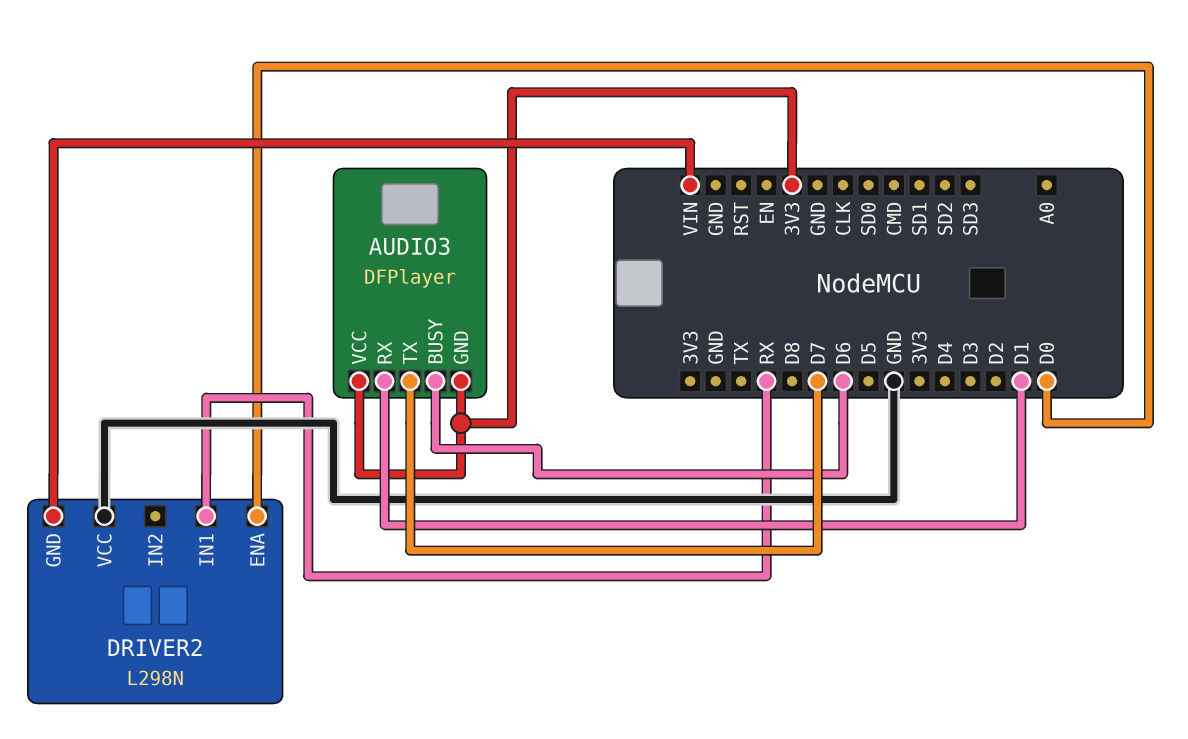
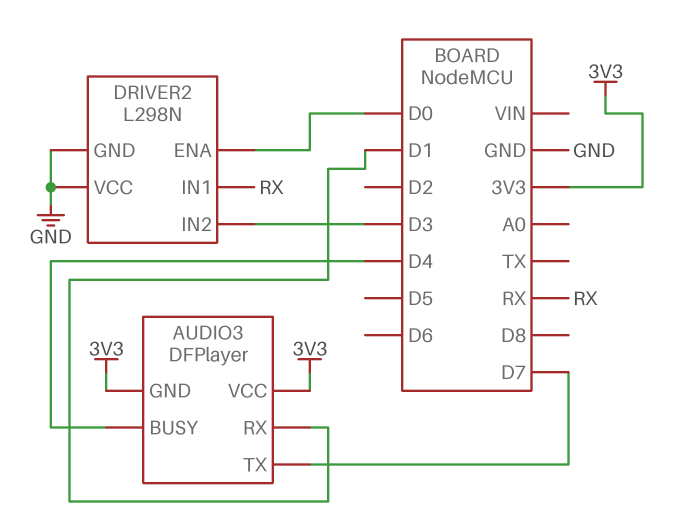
AUDIO3 pin BUSY: D6 -> D4
DRIVER2 pin GND: VIN -> GND
DRIVER2 pin IN2: none -> D3

